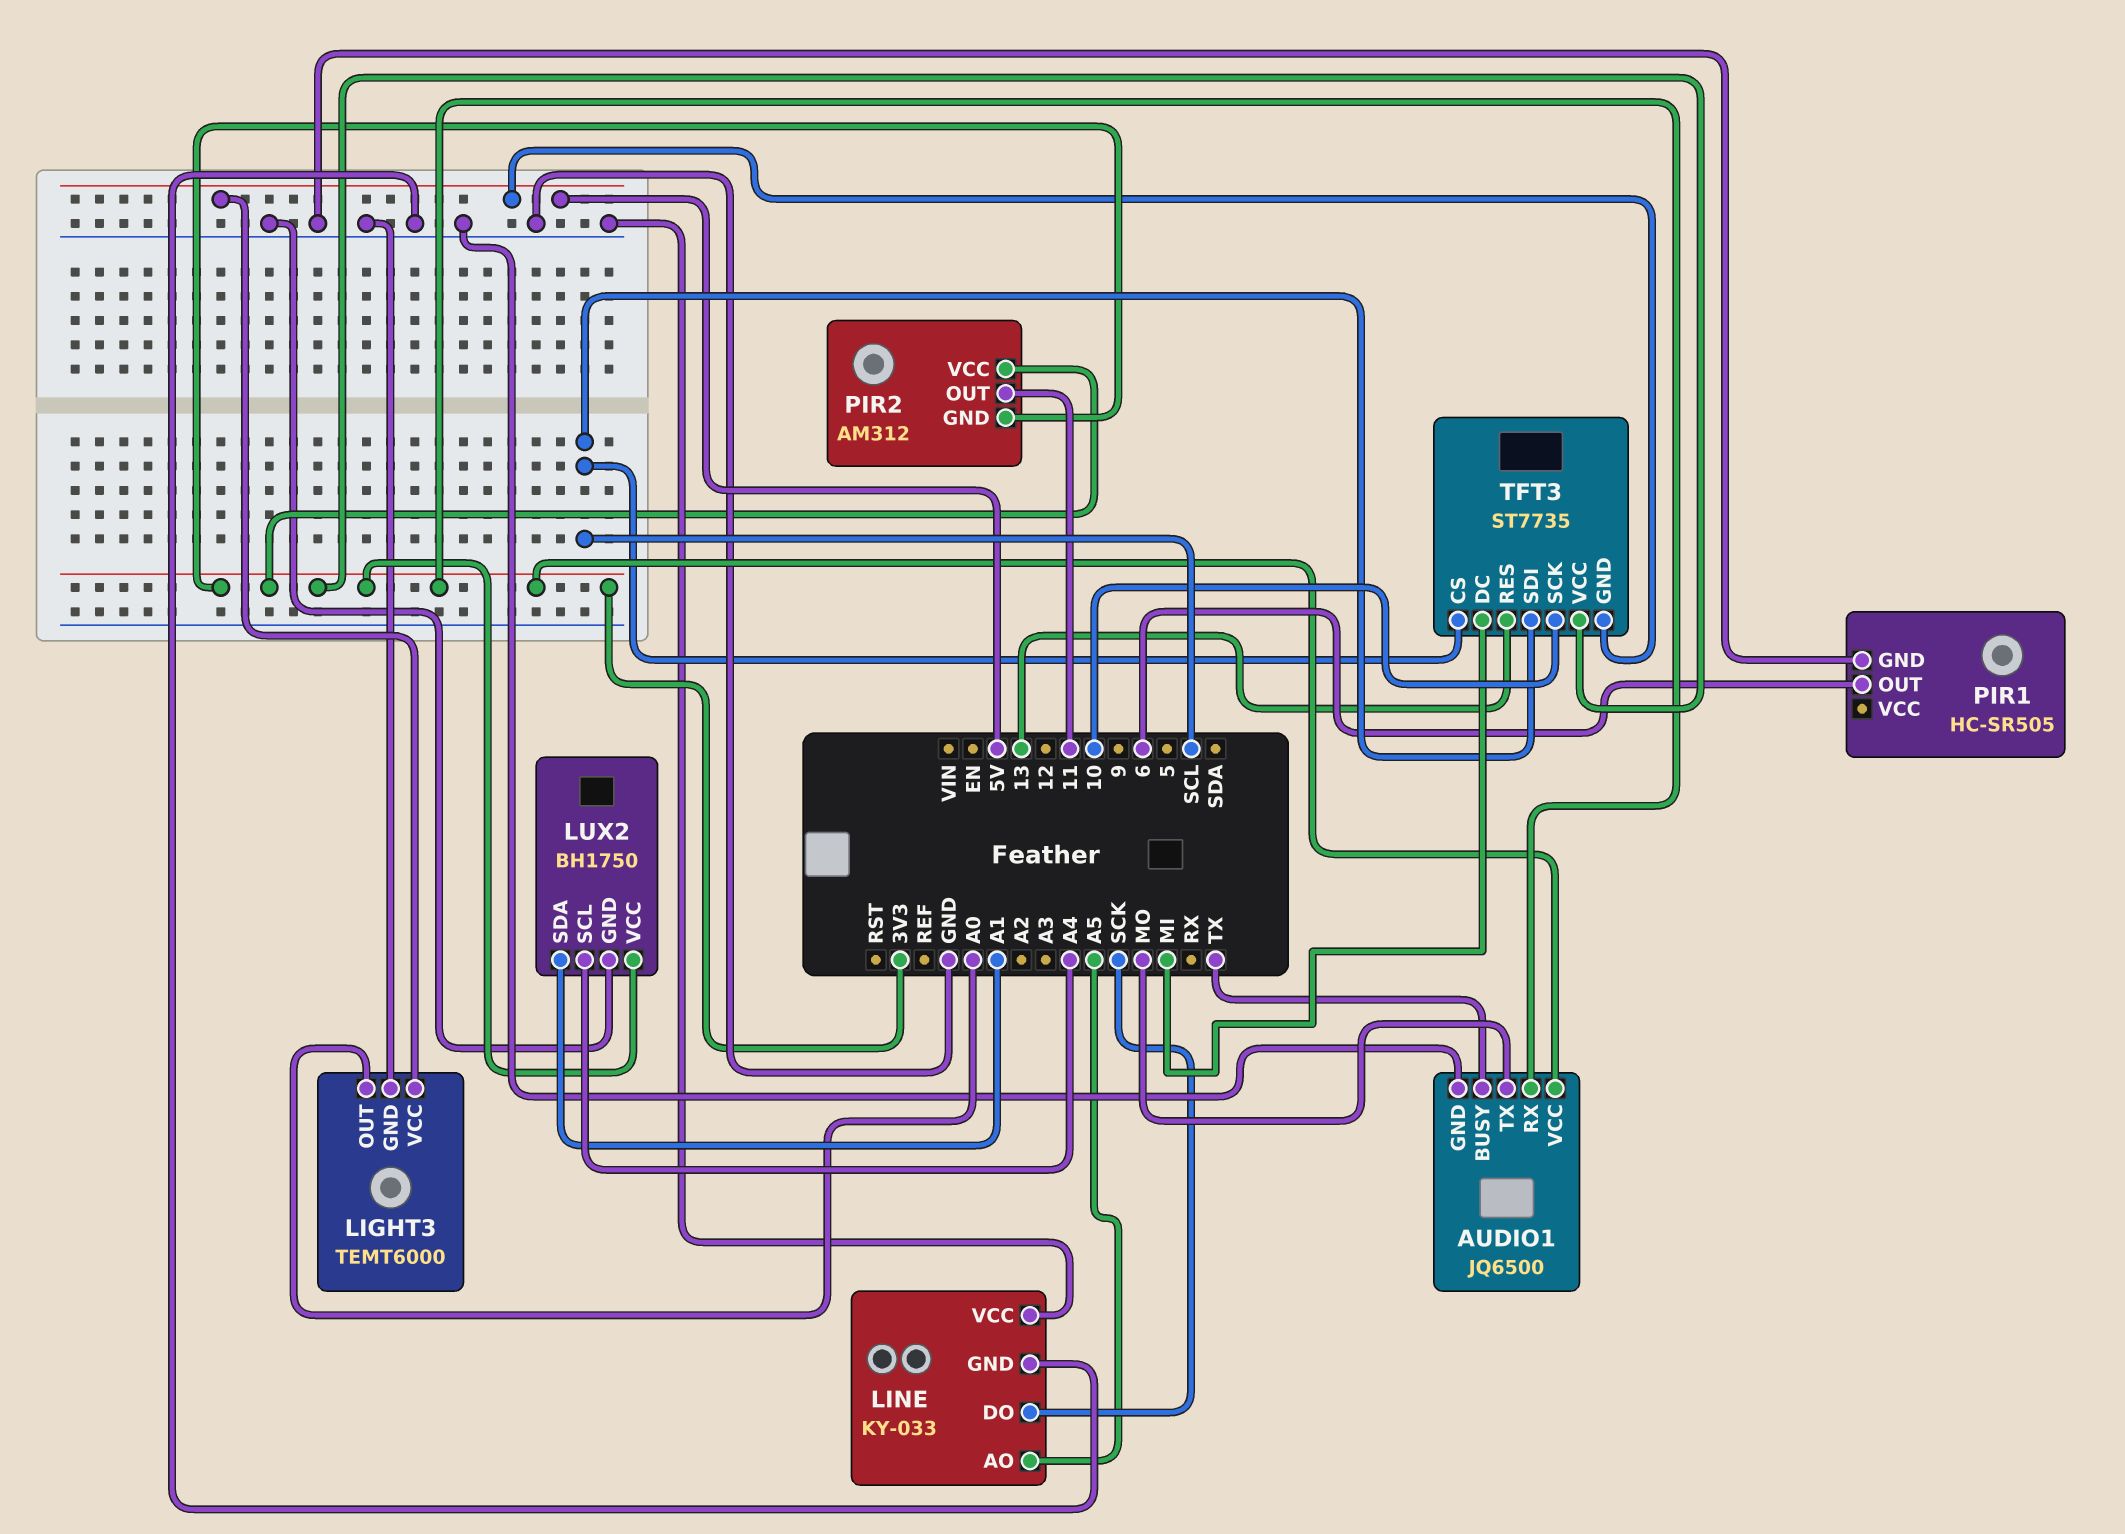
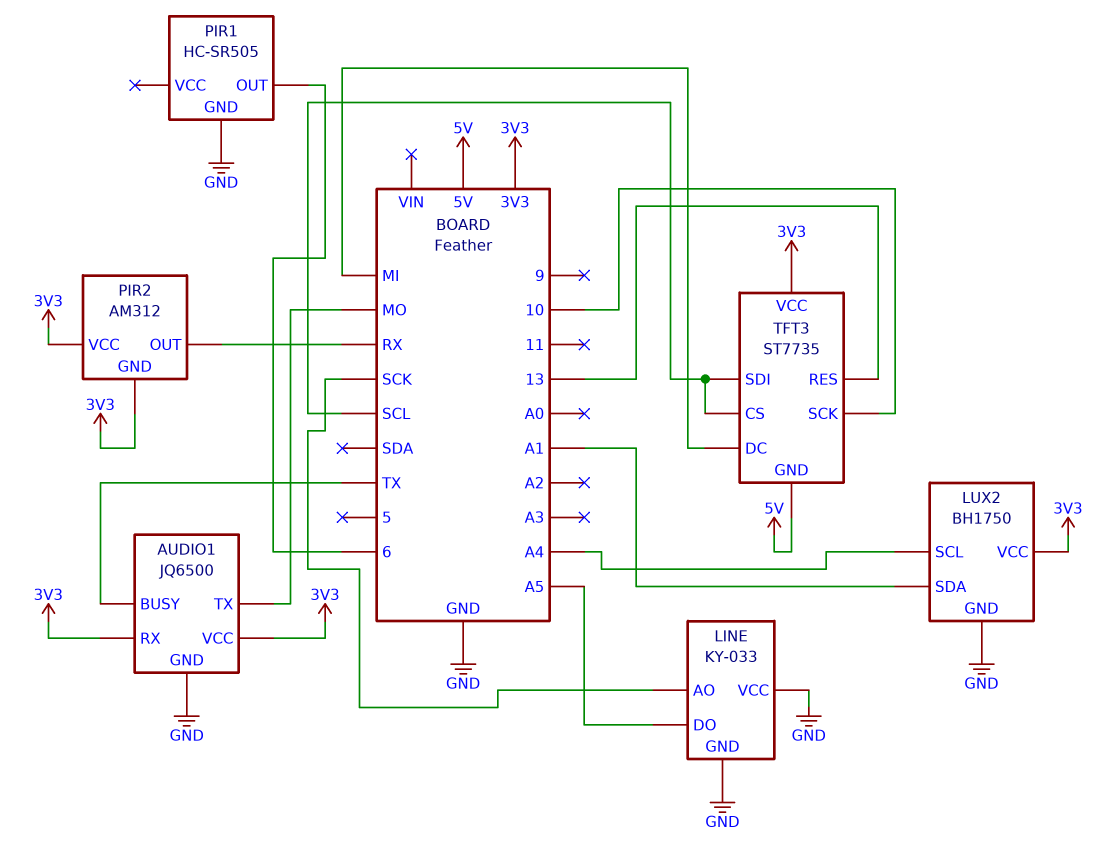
LIGHT3: TEMT6000 -> none
LIGHT3 pin GND: GND -> none
LIGHT3 pin OUT: A0 -> none
LIGHT3 pin VCC: 5V -> none
LINE pin AO: A5 -> SCK
LINE pin DO: SCK -> A5
PIR2 pin OUT: 11 -> RX

